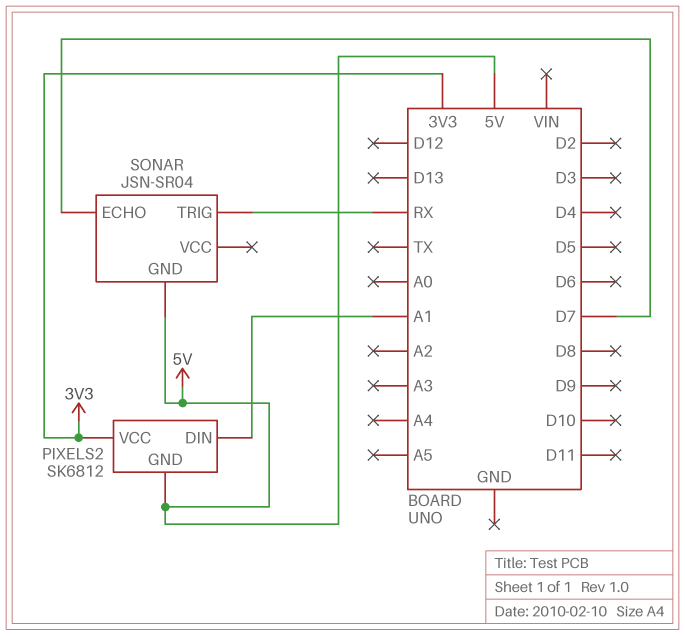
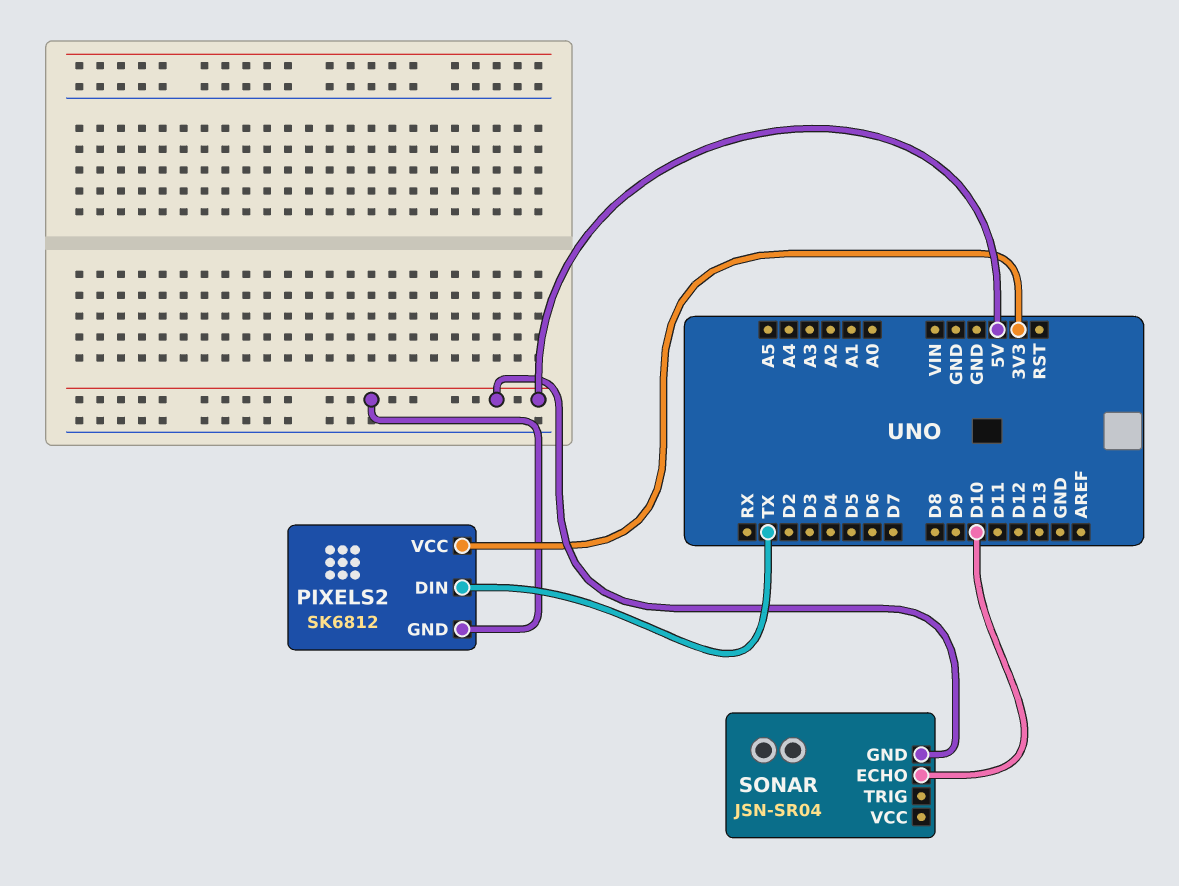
PIXELS2 pin DIN: A1 -> TX
SONAR pin ECHO: D7 -> D10
SONAR pin TRIG: RX -> none

